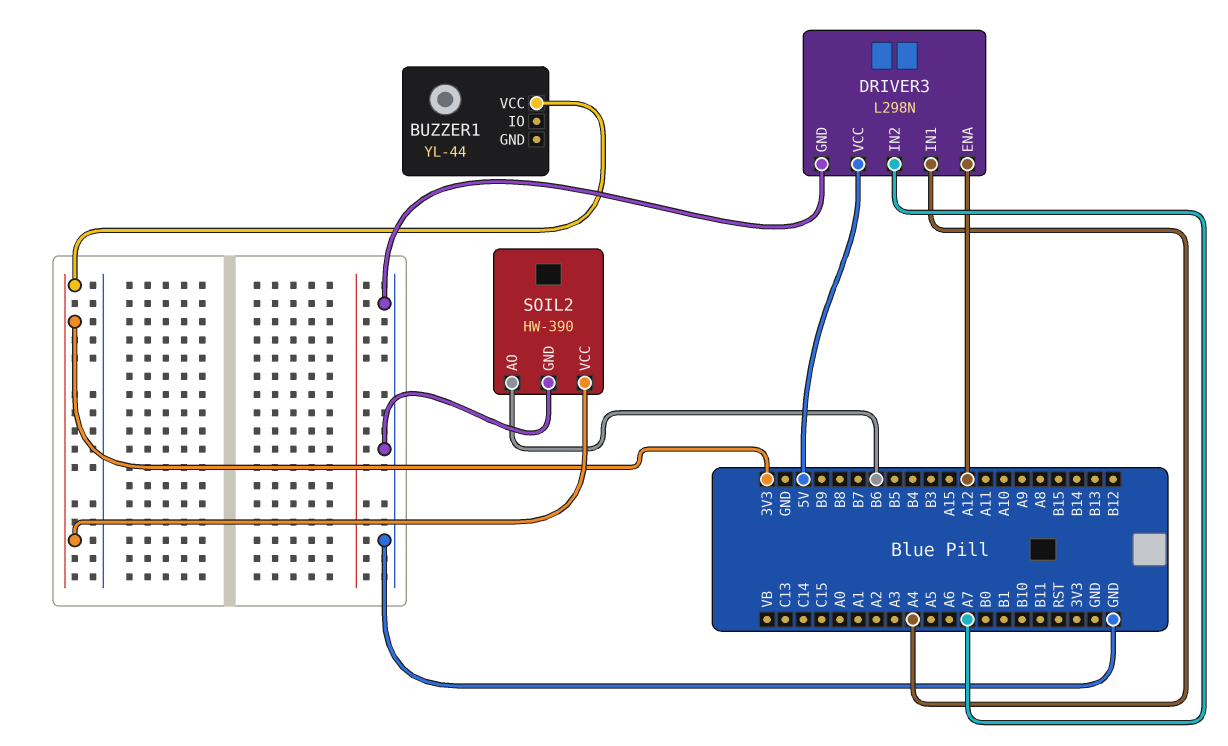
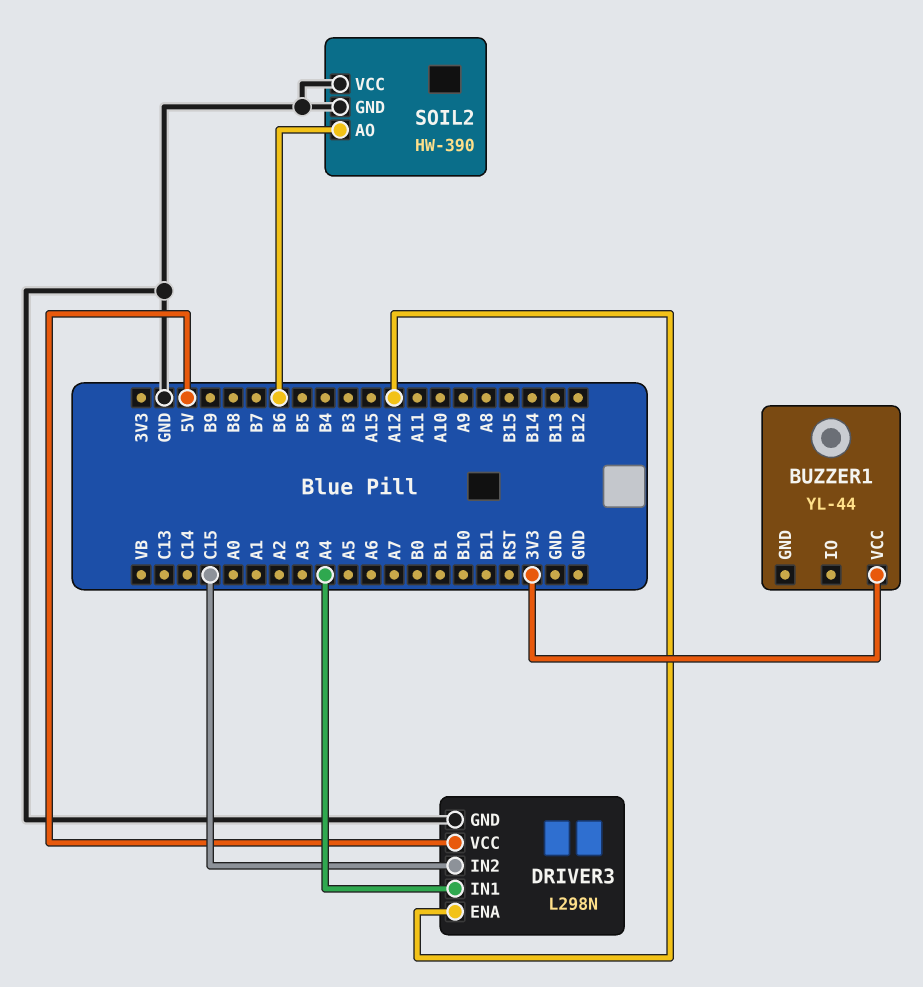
DRIVER3 pin IN2: A7 -> C15
SOIL2 pin VCC: 3V3 -> GND

